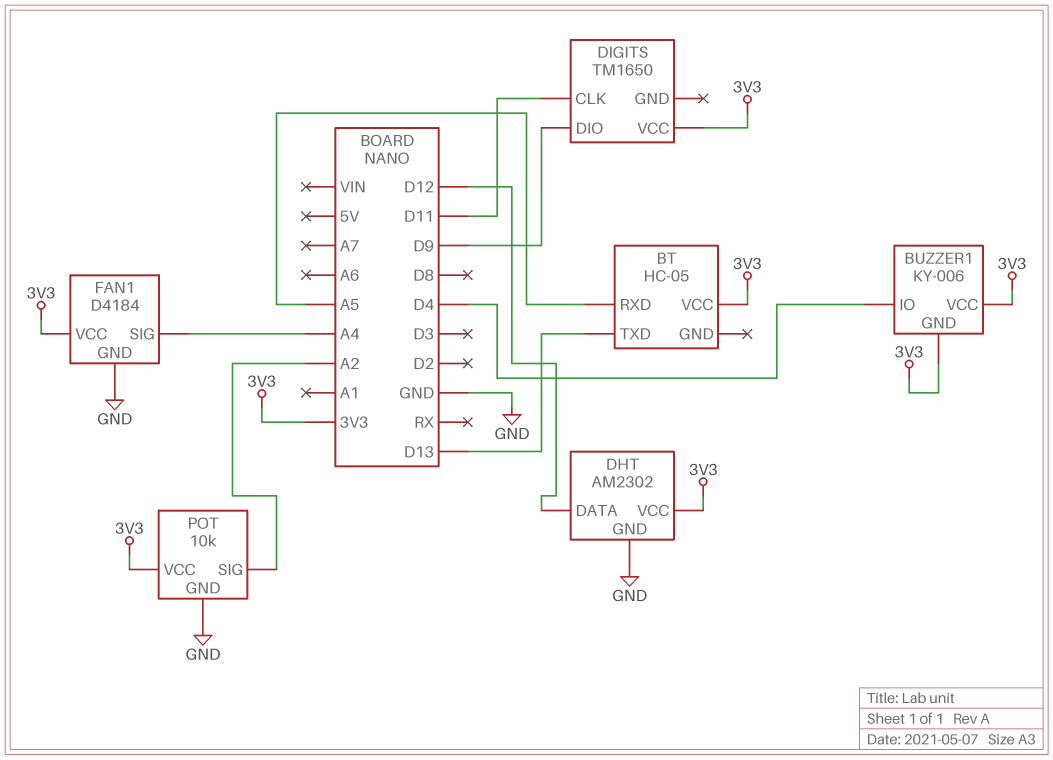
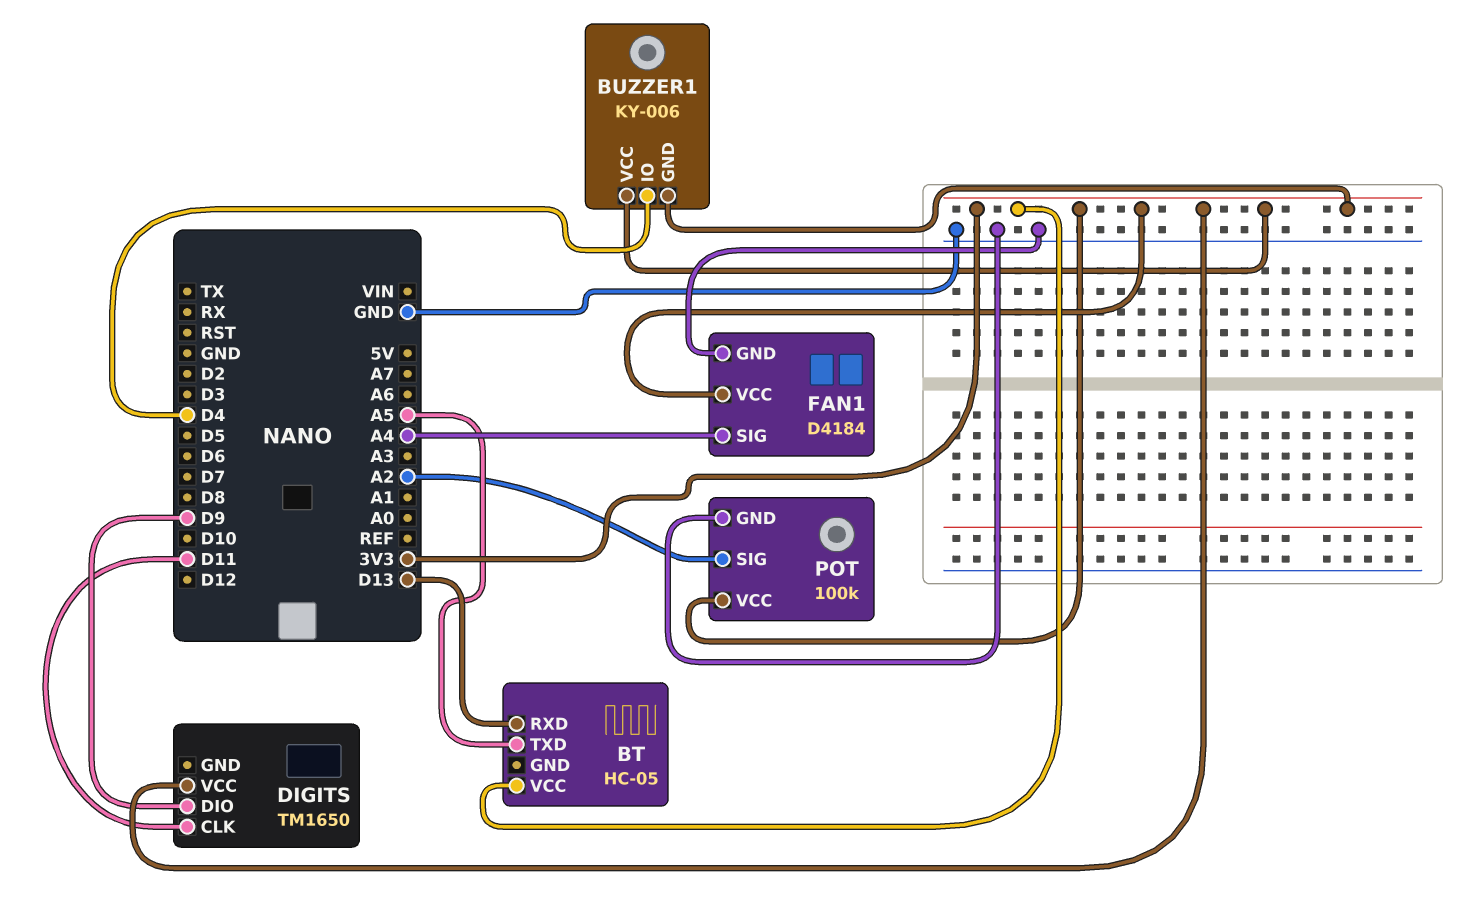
BT pin RXD: A5 -> D13
BT pin TXD: D13 -> A5
DHT: AM2302 -> none
DHT pin DATA: D12 -> none
DHT pin GND: GND -> none
DHT pin VCC: 3V3 -> none
POT: 10k -> 100k

